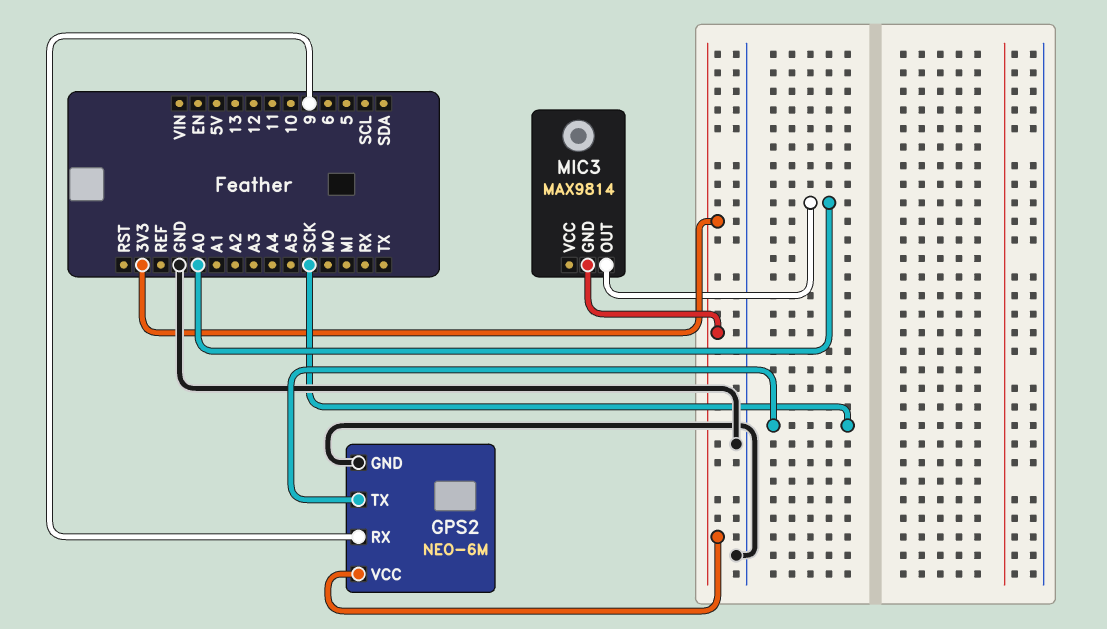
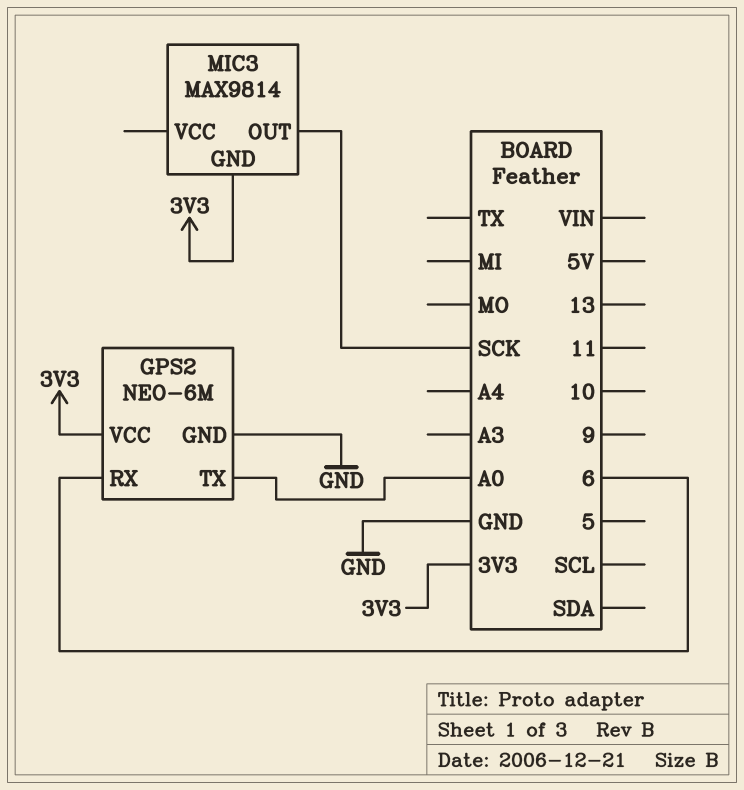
GPS2 pin RX: 9 -> 6
GPS2 pin TX: SCK -> A0
MIC3 pin OUT: A0 -> SCK

